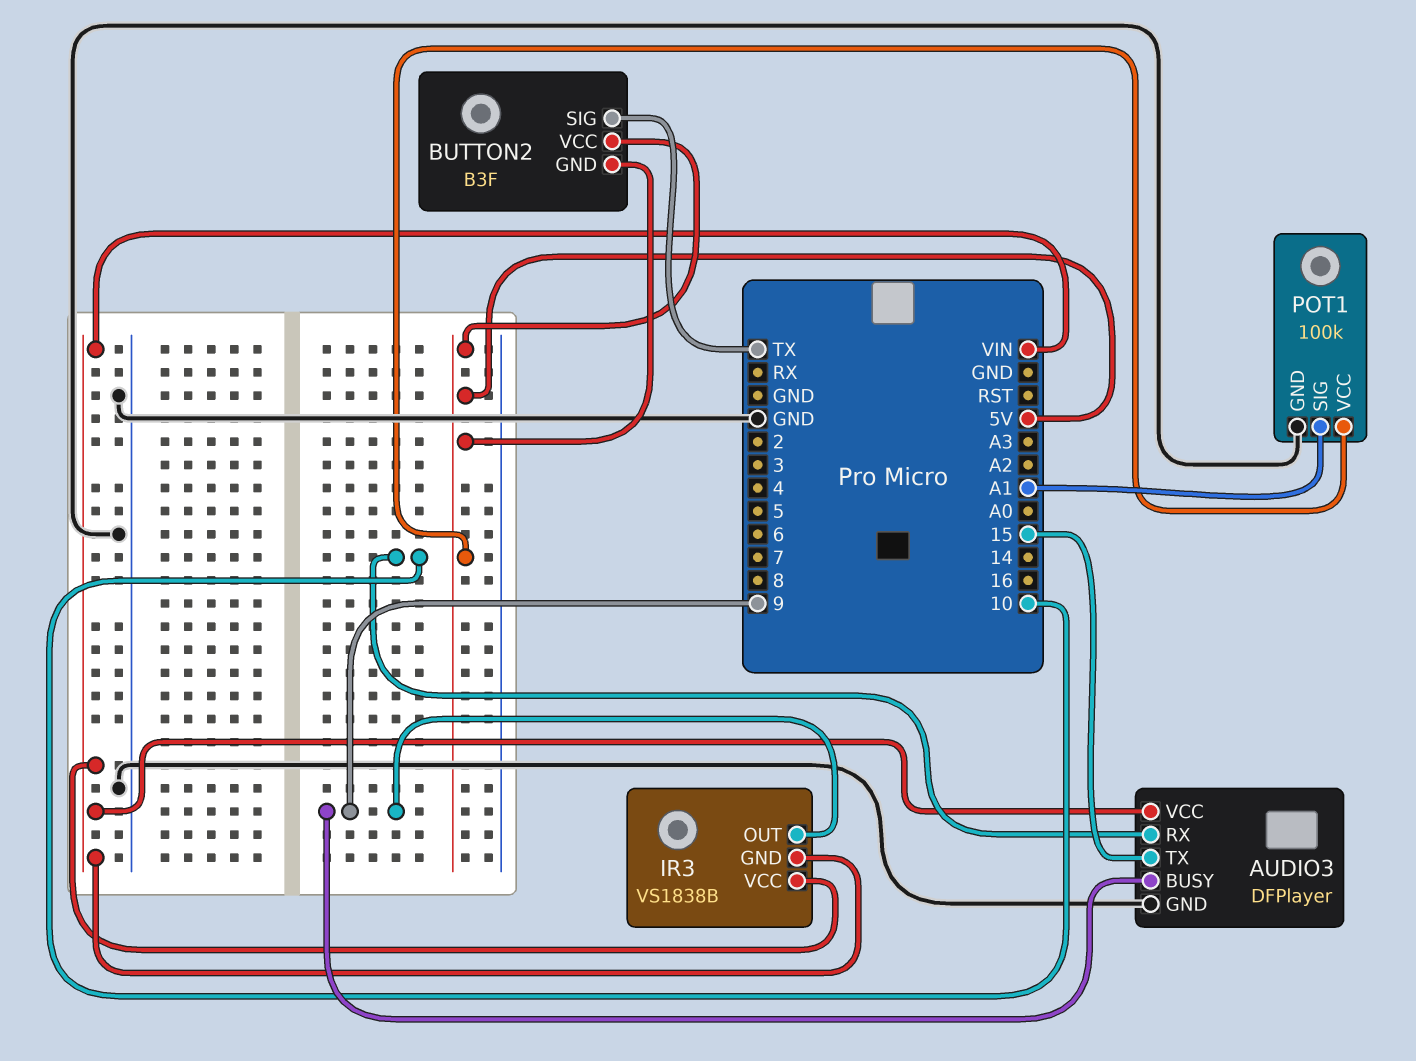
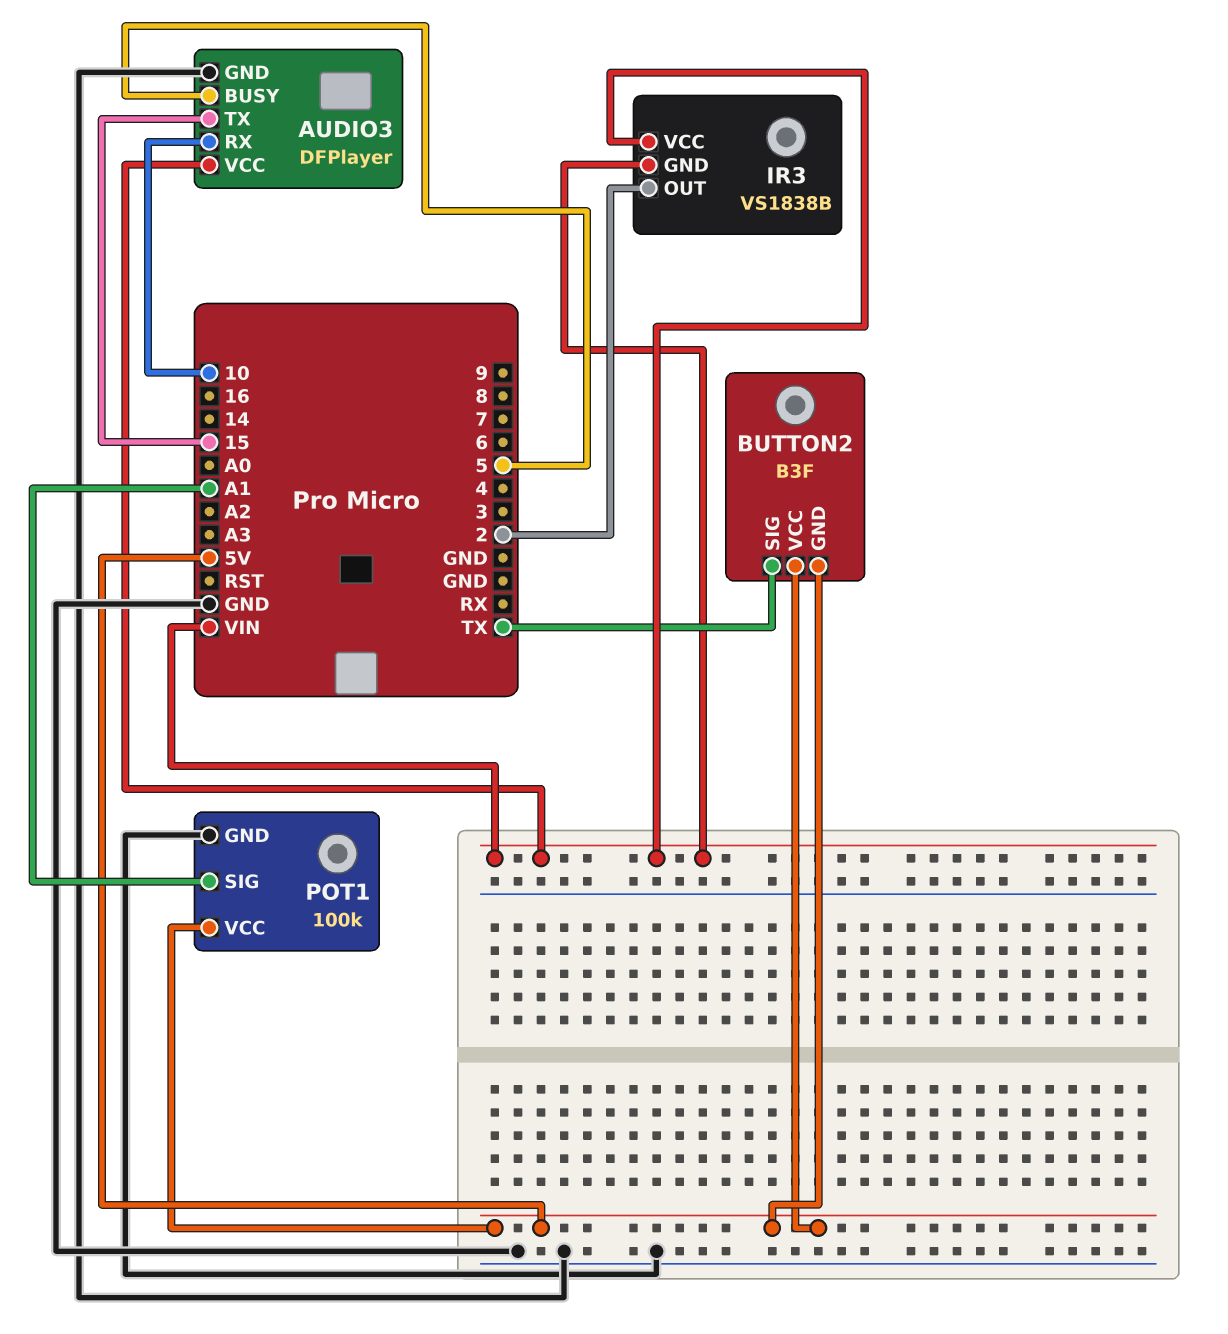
AUDIO3 pin BUSY: 9 -> 5
IR3 pin OUT: 9 -> 2

